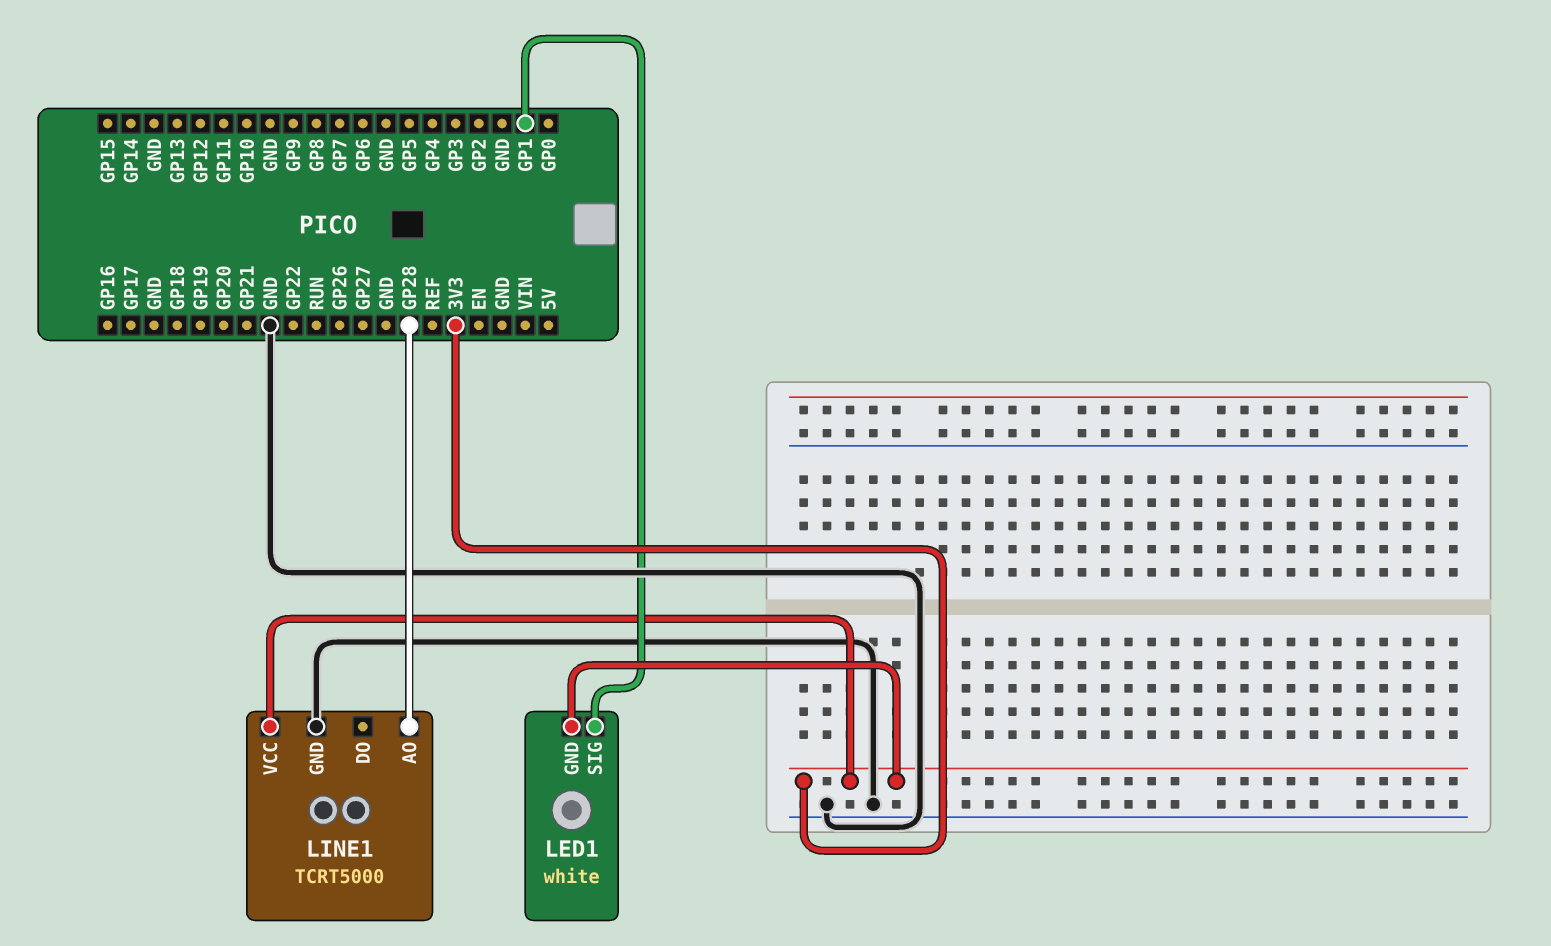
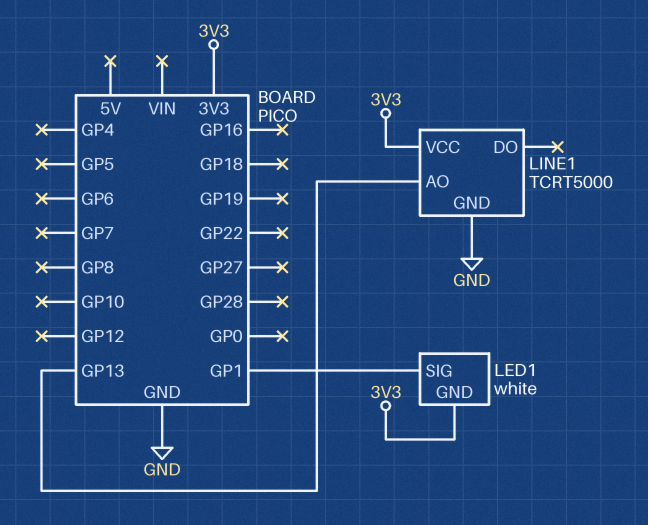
LINE1 pin AO: GP28 -> GP13

